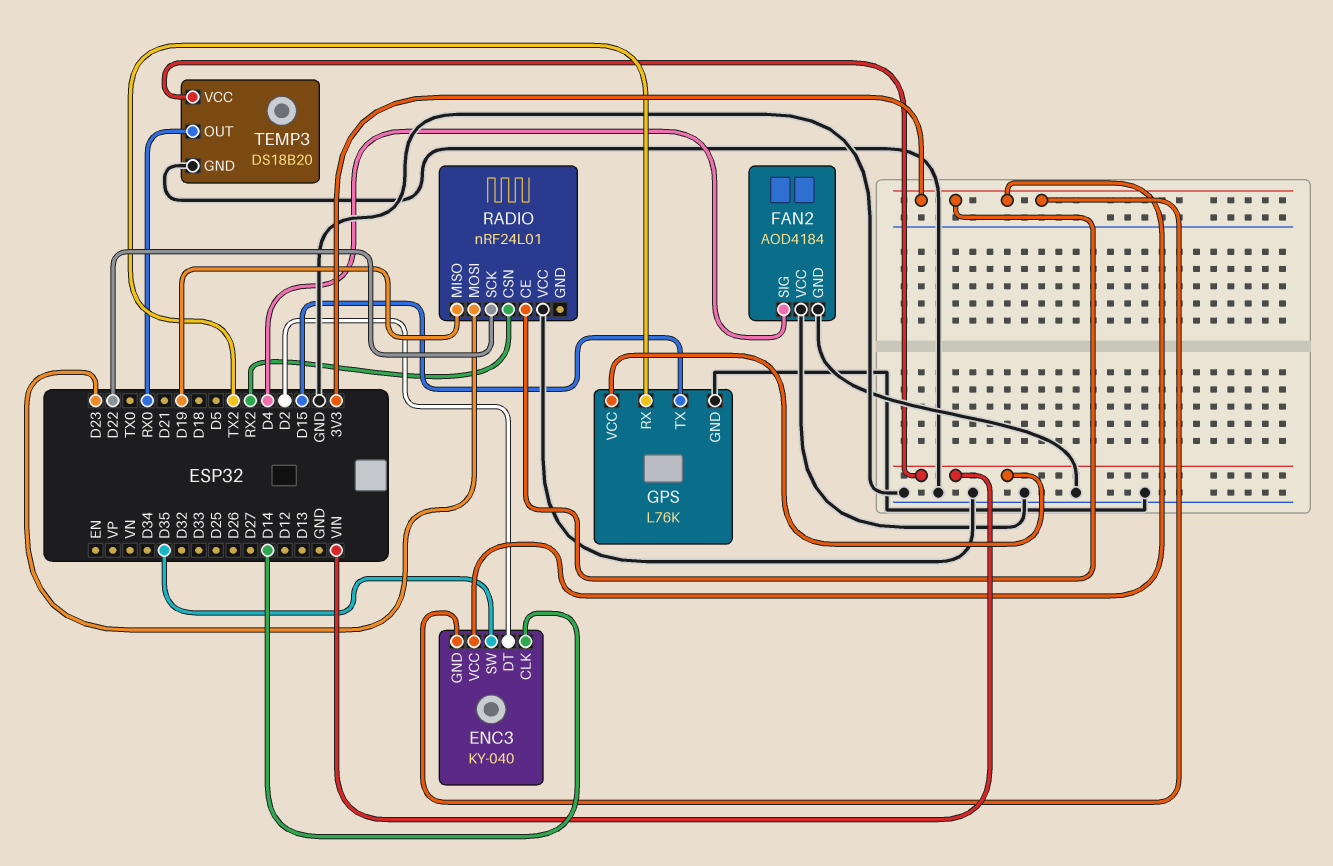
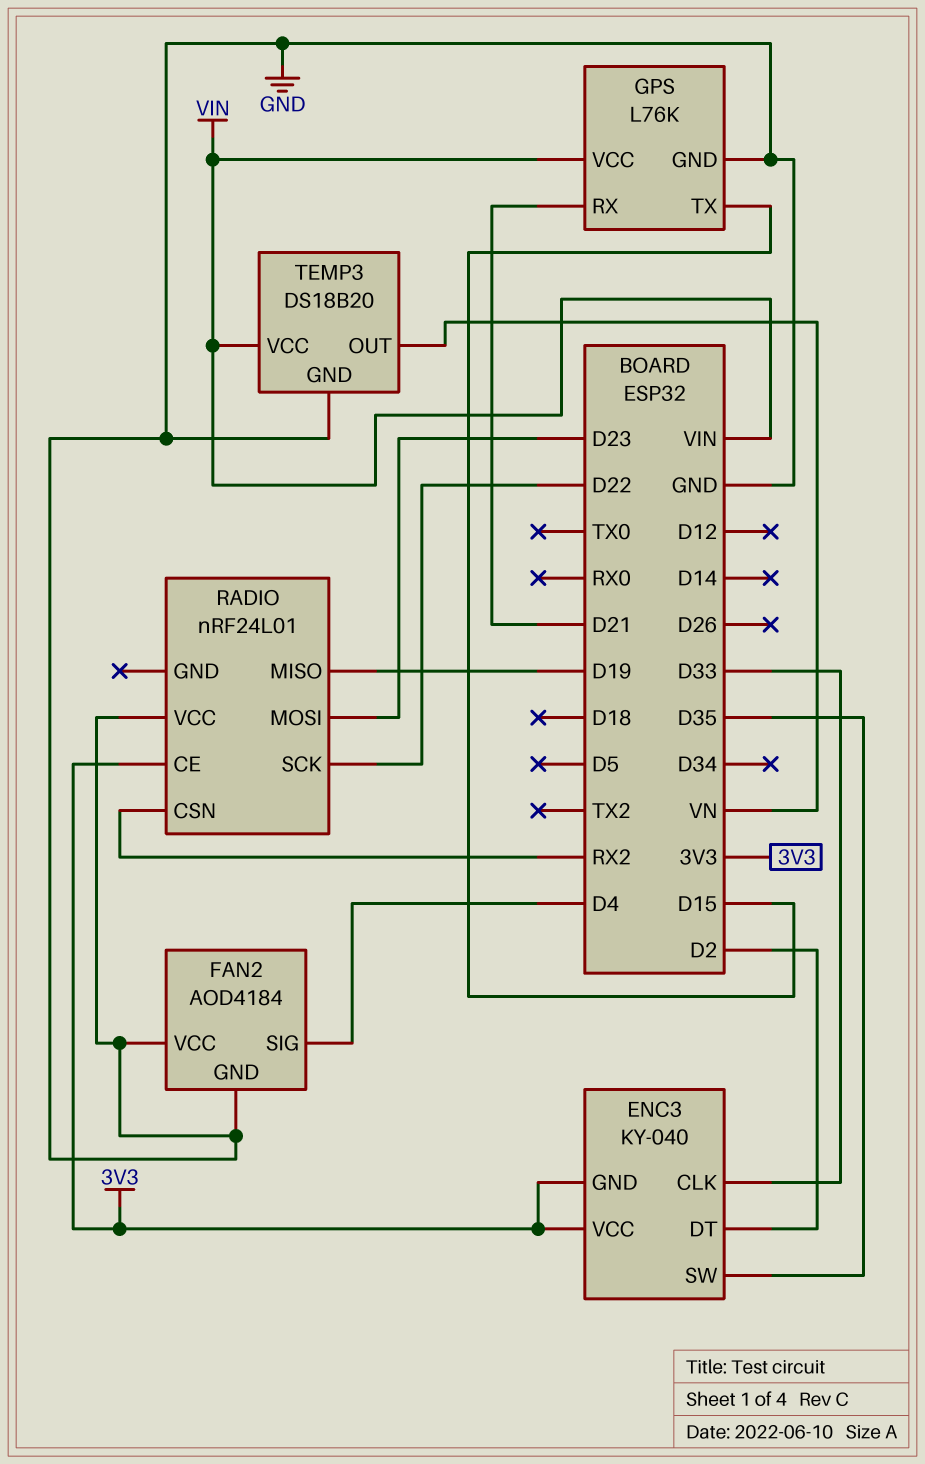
ENC3 pin CLK: D14 -> D33
GPS pin RX: TX2 -> D21
TEMP3 pin OUT: RX0 -> VN

